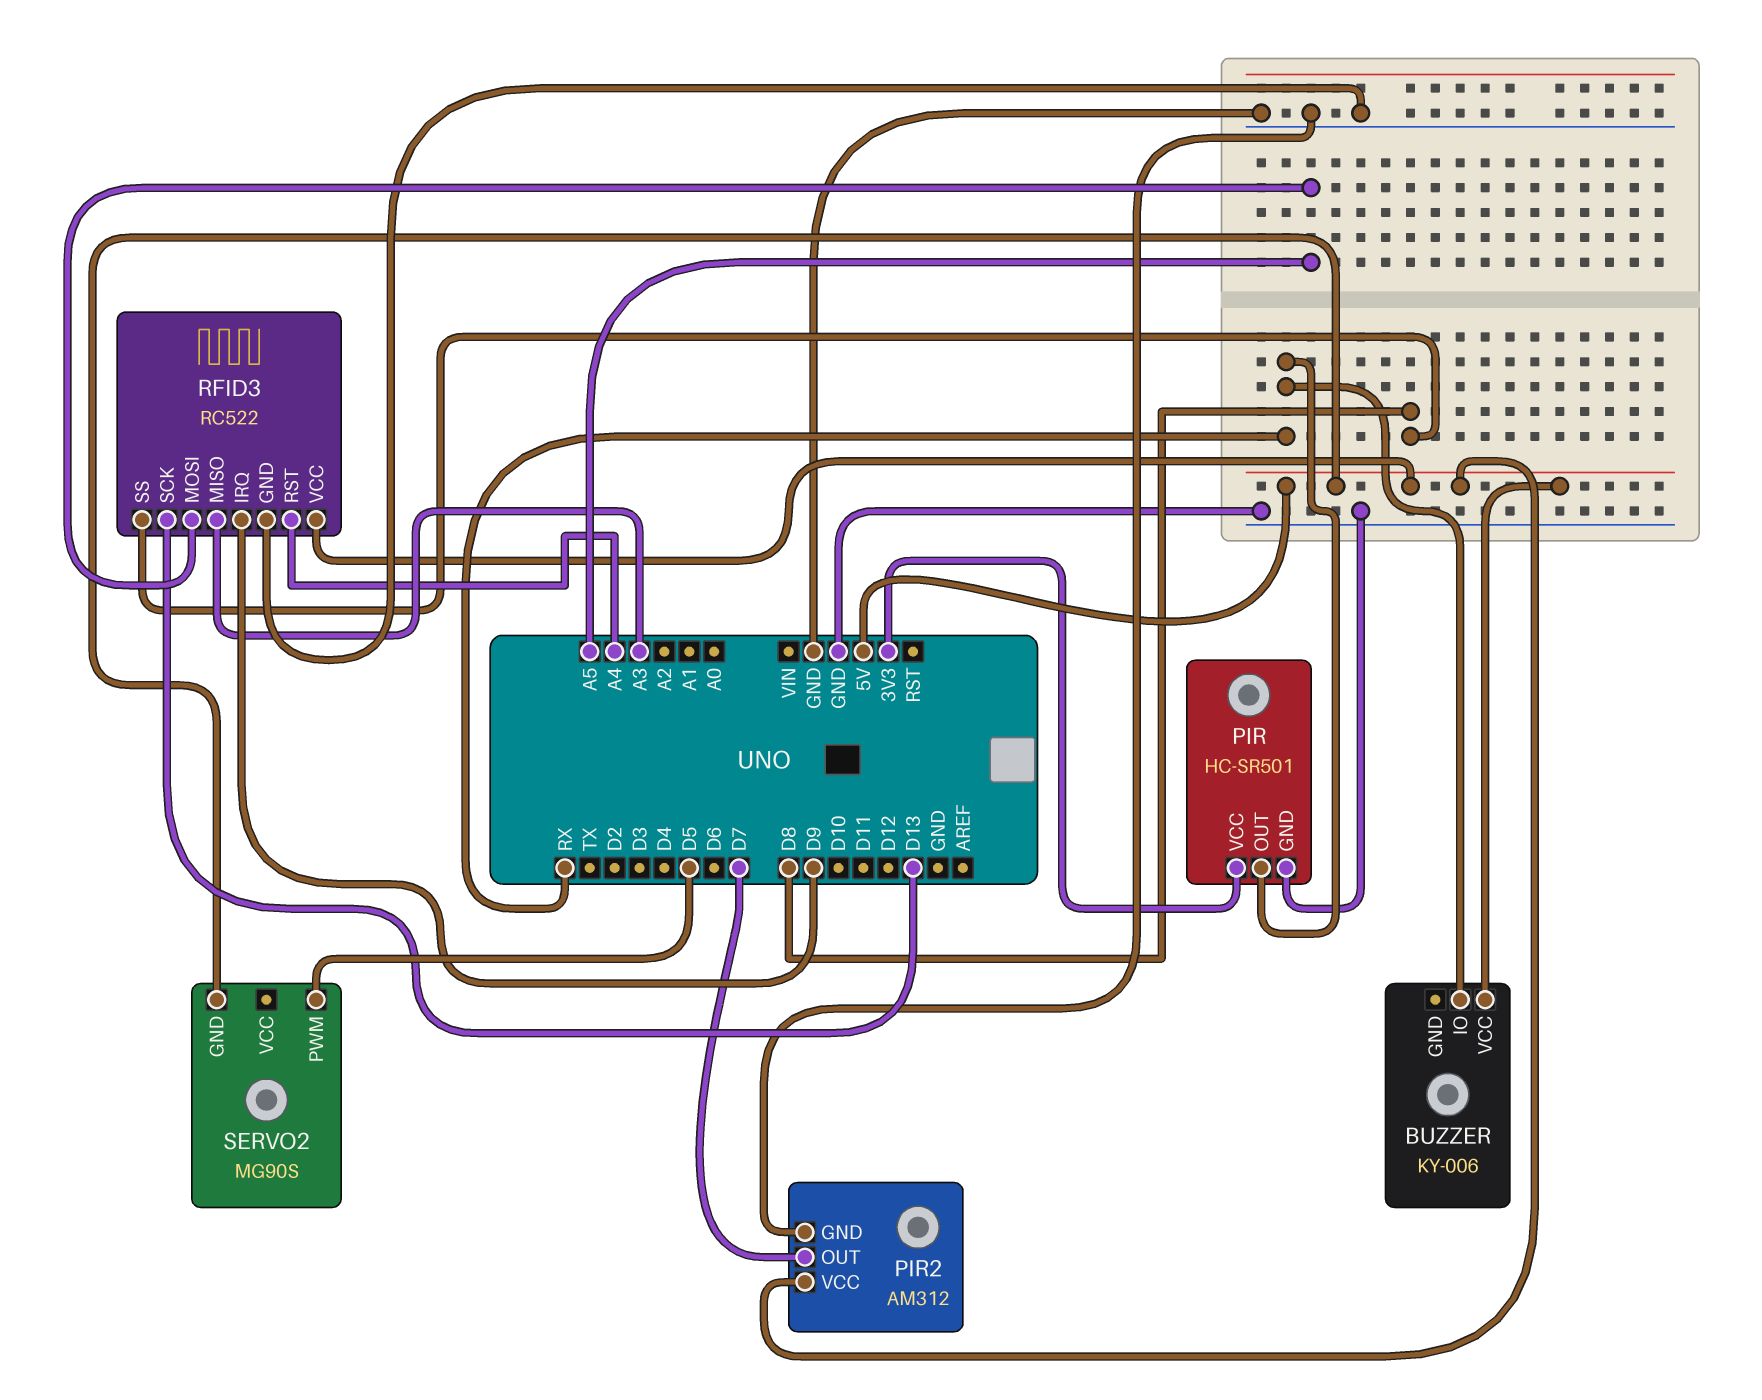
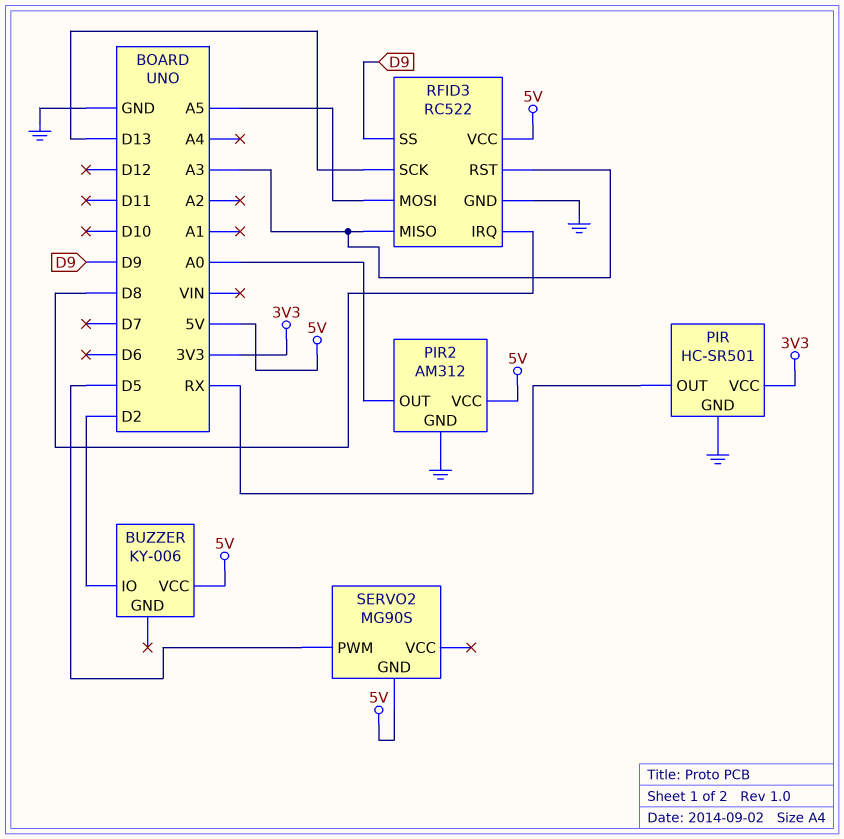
BUZZER pin IO: RX -> D2
PIR2 pin OUT: D7 -> A0
RFID3 pin IRQ: D9 -> D8
RFID3 pin RST: A4 -> A3
RFID3 pin SS: D8 -> D9

